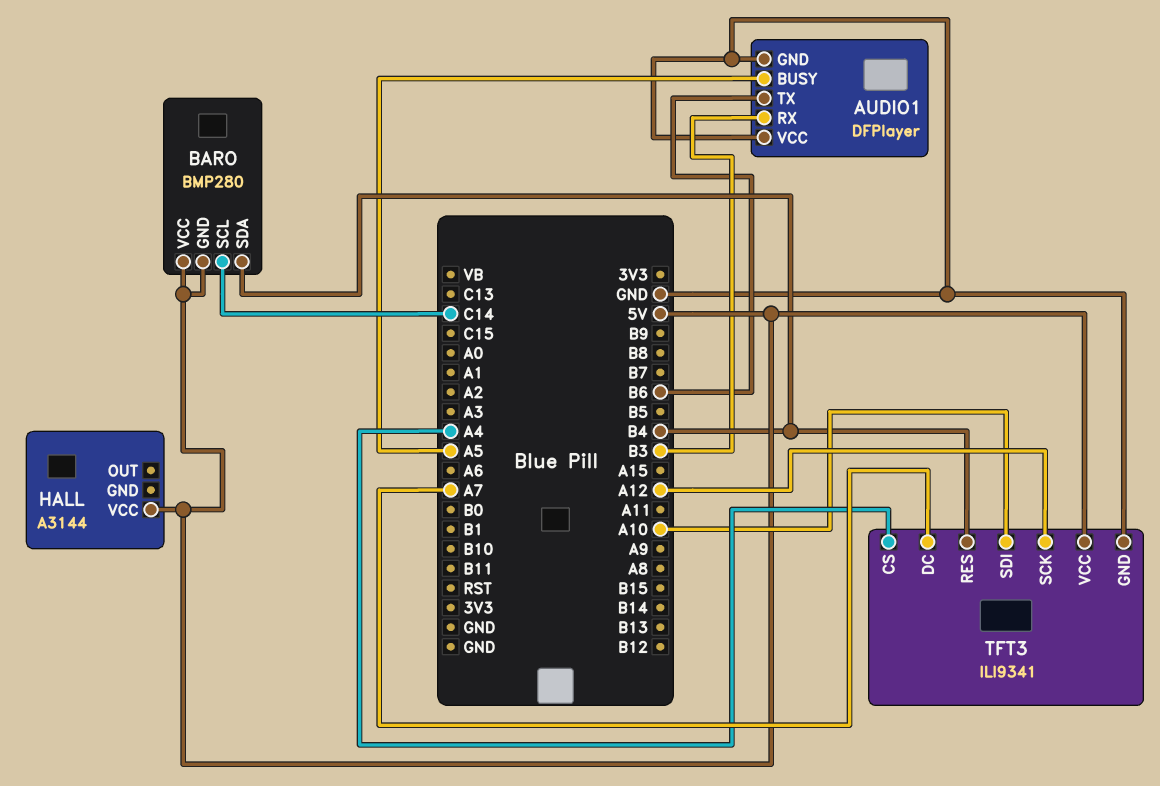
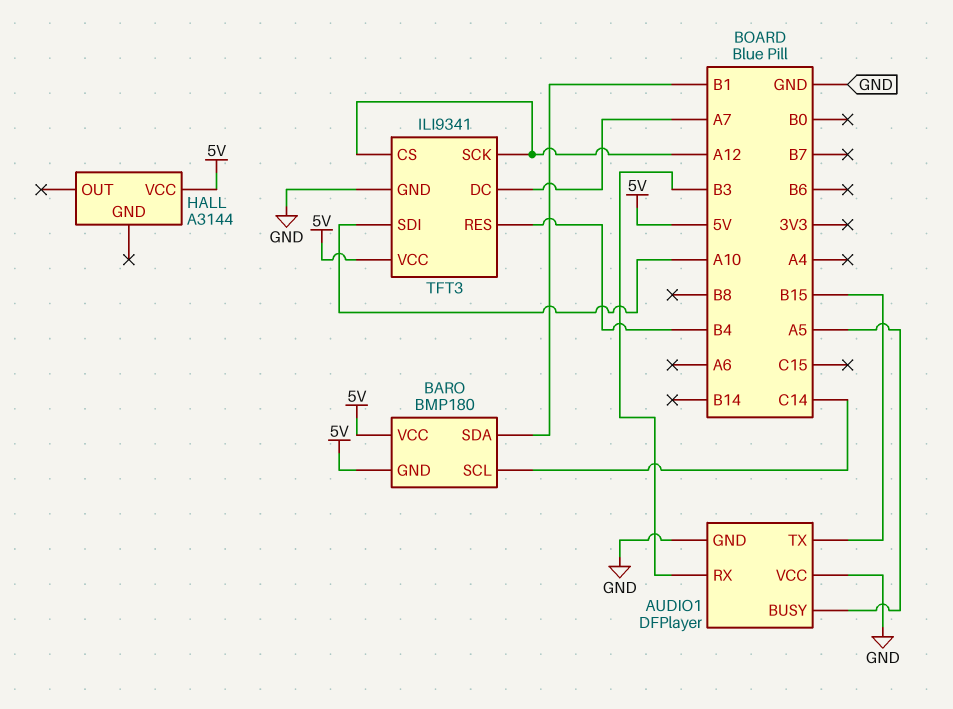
AUDIO1 pin TX: B6 -> B15
BARO: BMP280 -> BMP180
BARO pin SDA: B4 -> B1
TFT3 pin CS: A4 -> A12

